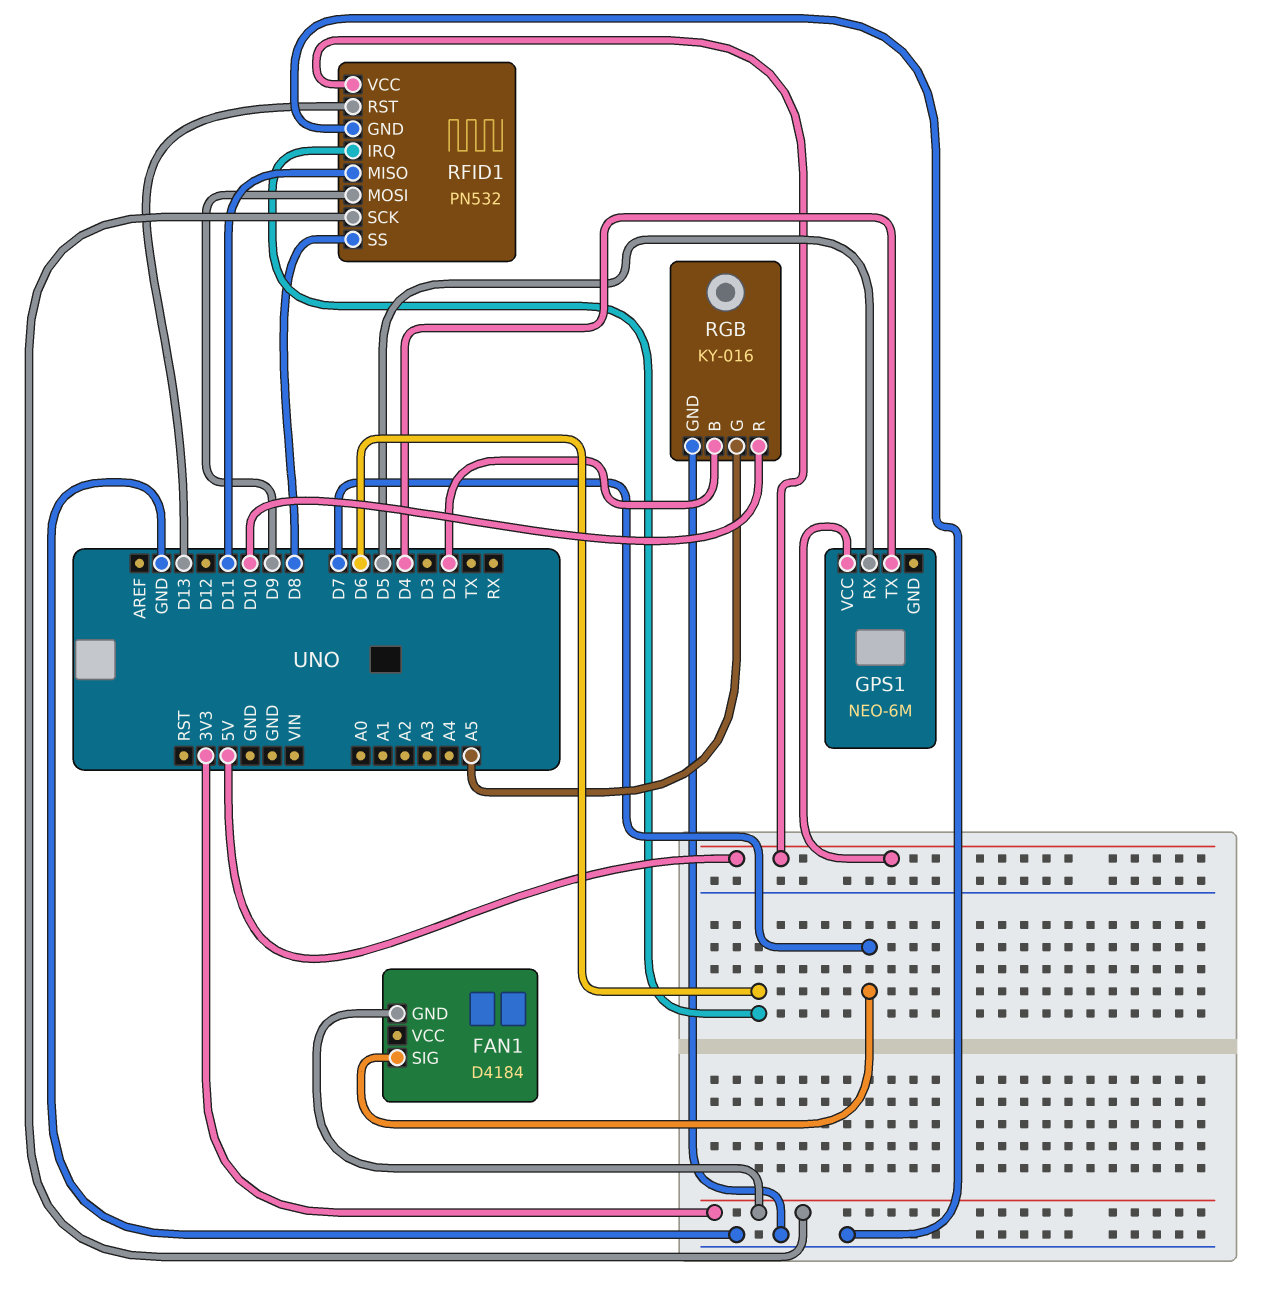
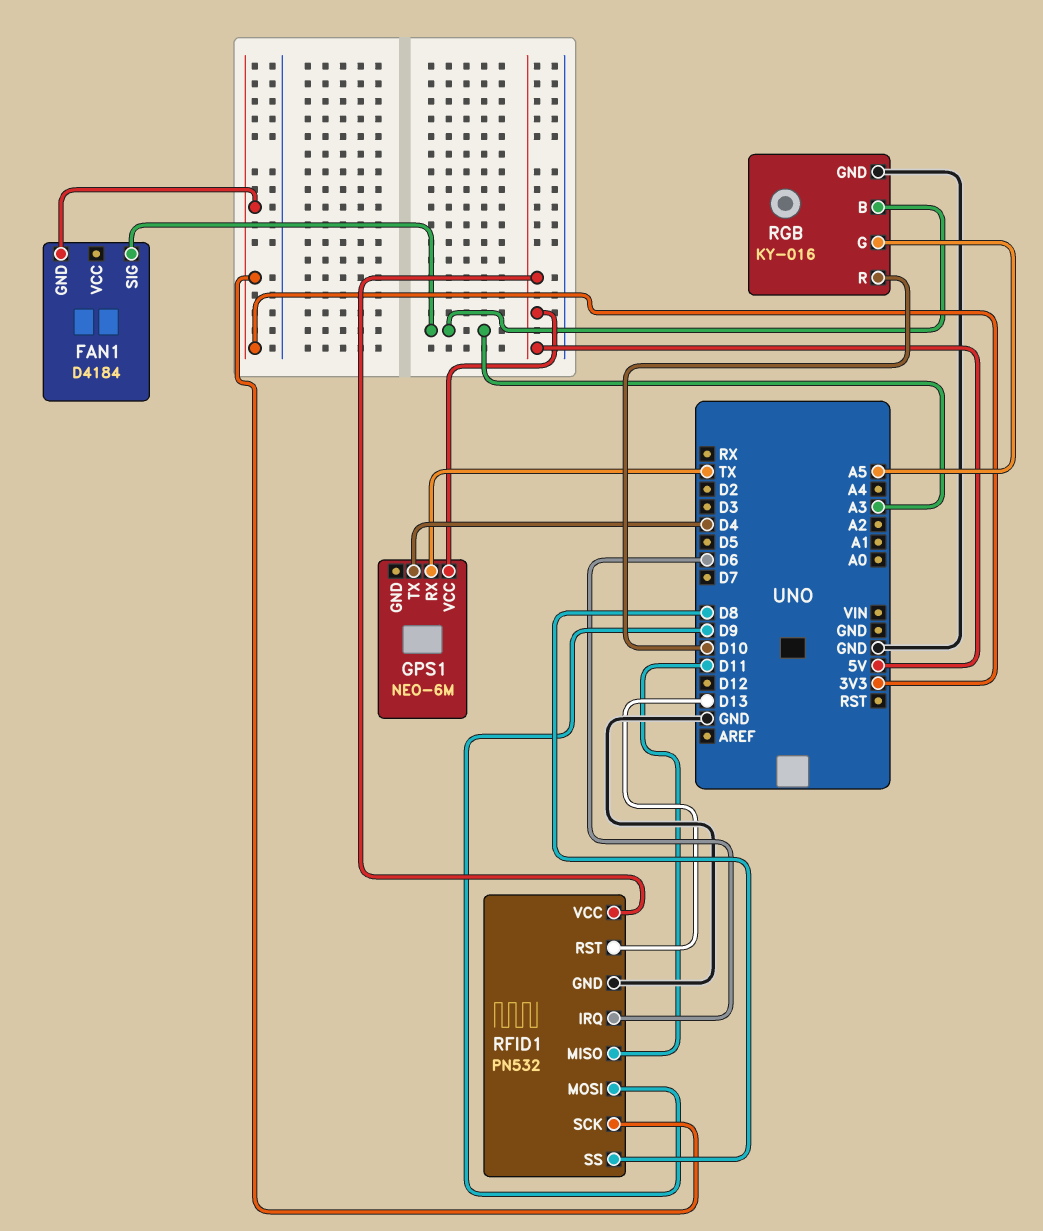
FAN1 pin SIG: D7 -> A3
GPS1 pin RX: D5 -> TX
RGB pin B: D2 -> A3

